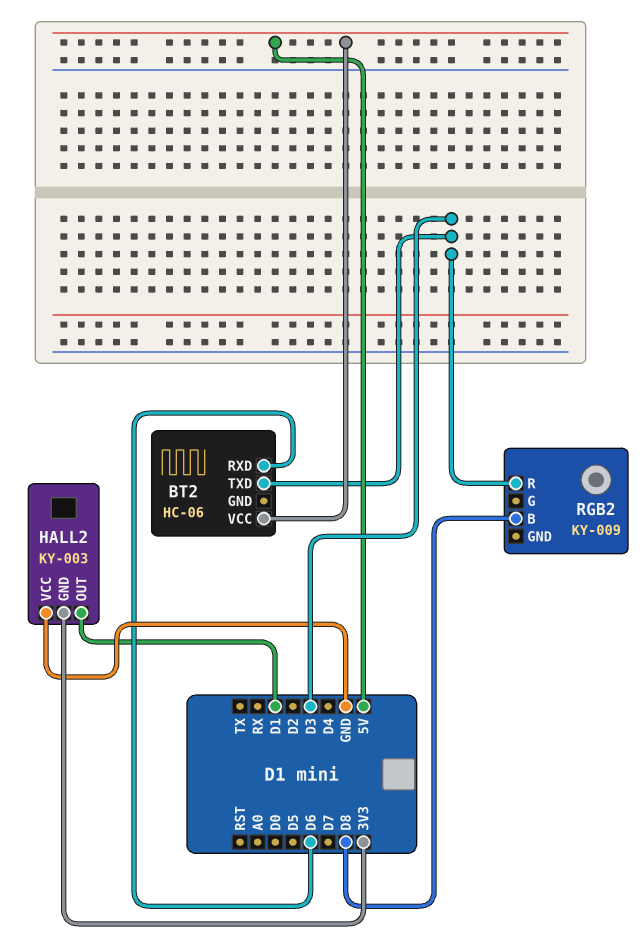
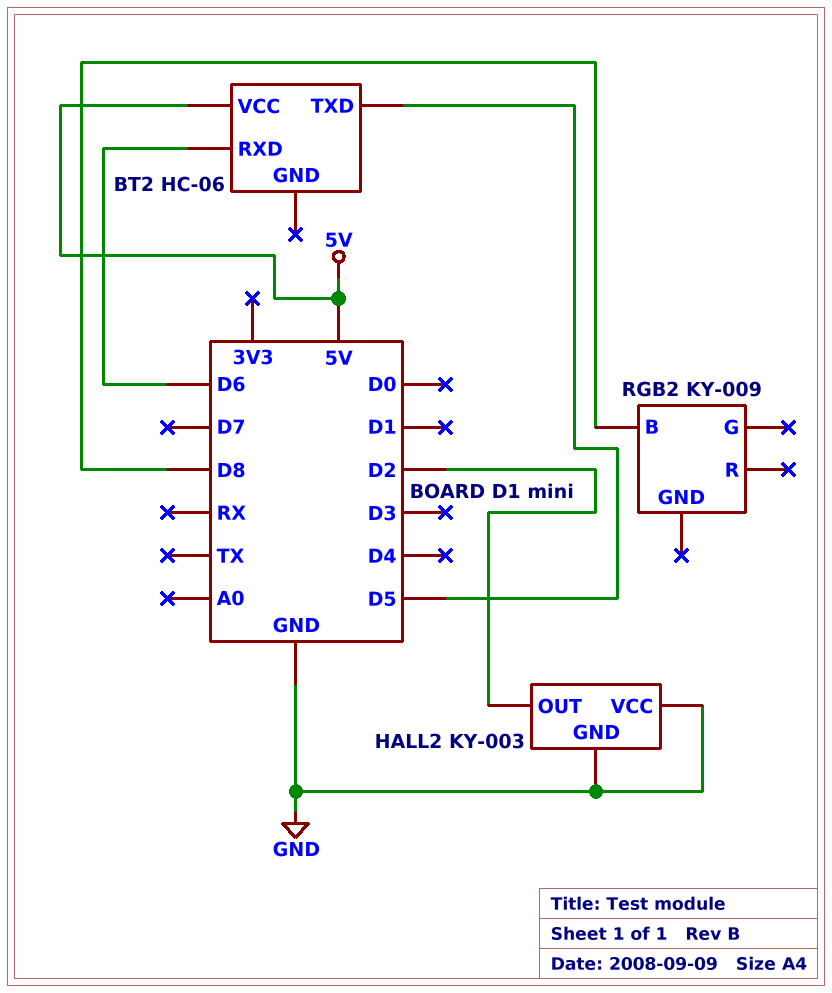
BT2 pin TXD: D3 -> D5
HALL2 pin GND: 3V3 -> GND
HALL2 pin OUT: D1 -> D2
RGB2 pin R: D3 -> none

